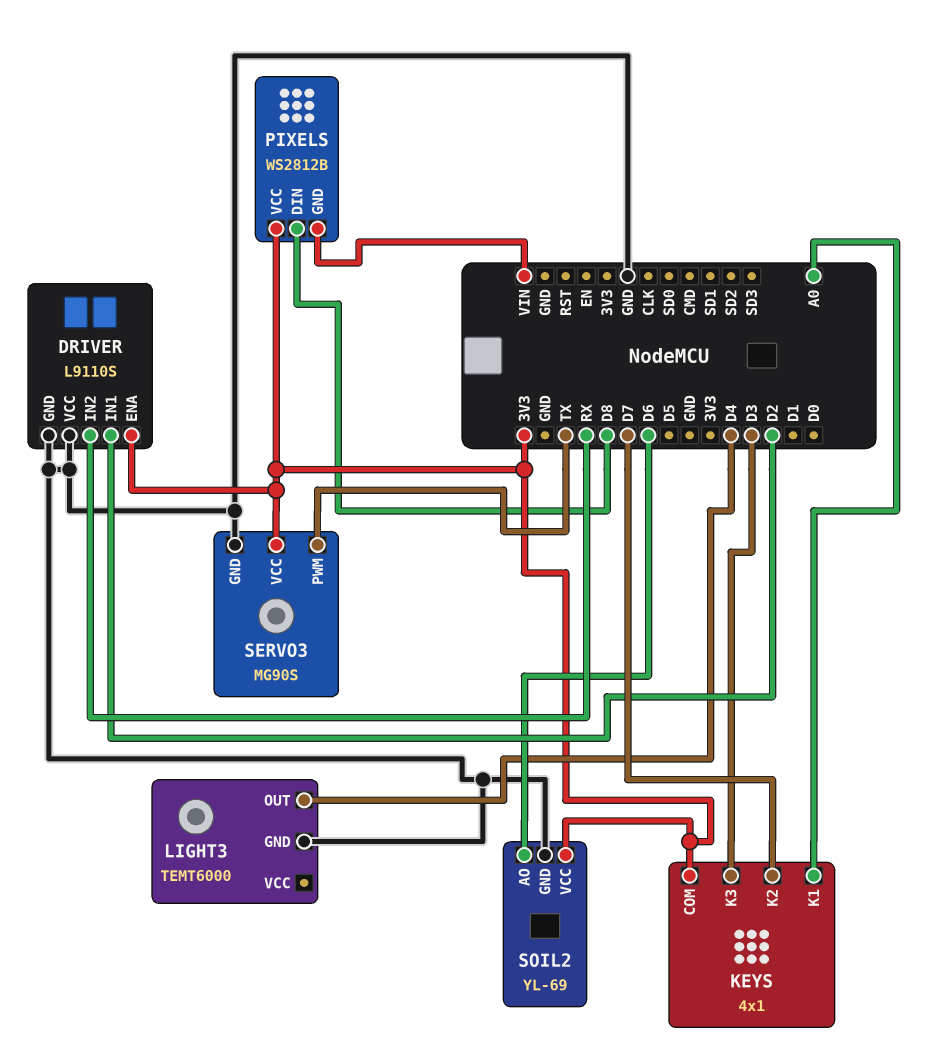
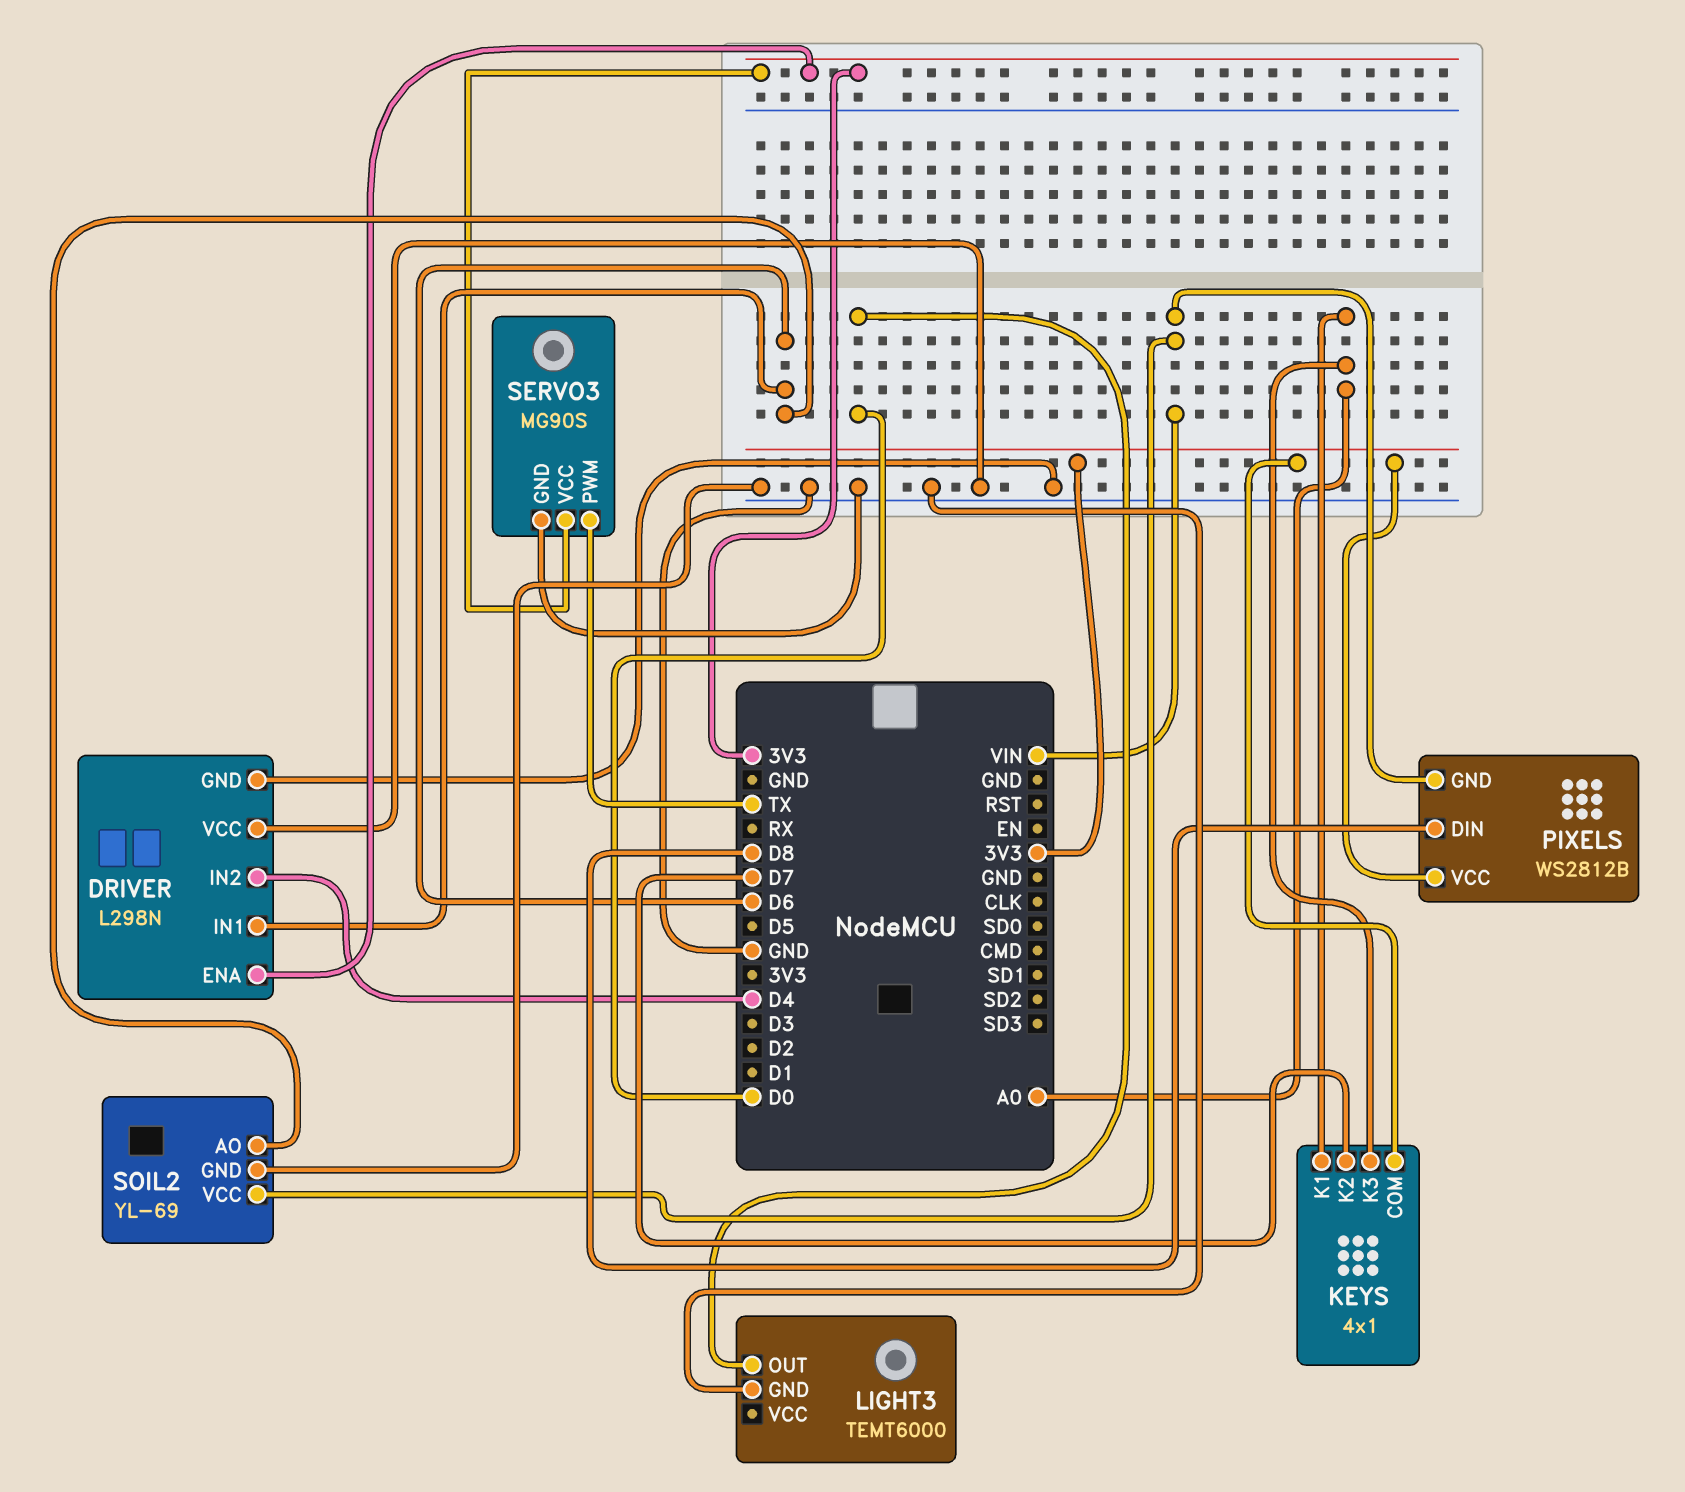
DRIVER: L9110S -> L298N
DRIVER pin IN1: D2 -> D6
DRIVER pin IN2: RX -> D4
KEYS pin K3: D3 -> A0
LIGHT3 pin OUT: D4 -> D0
SOIL2 pin VCC: 3V3 -> VIN

